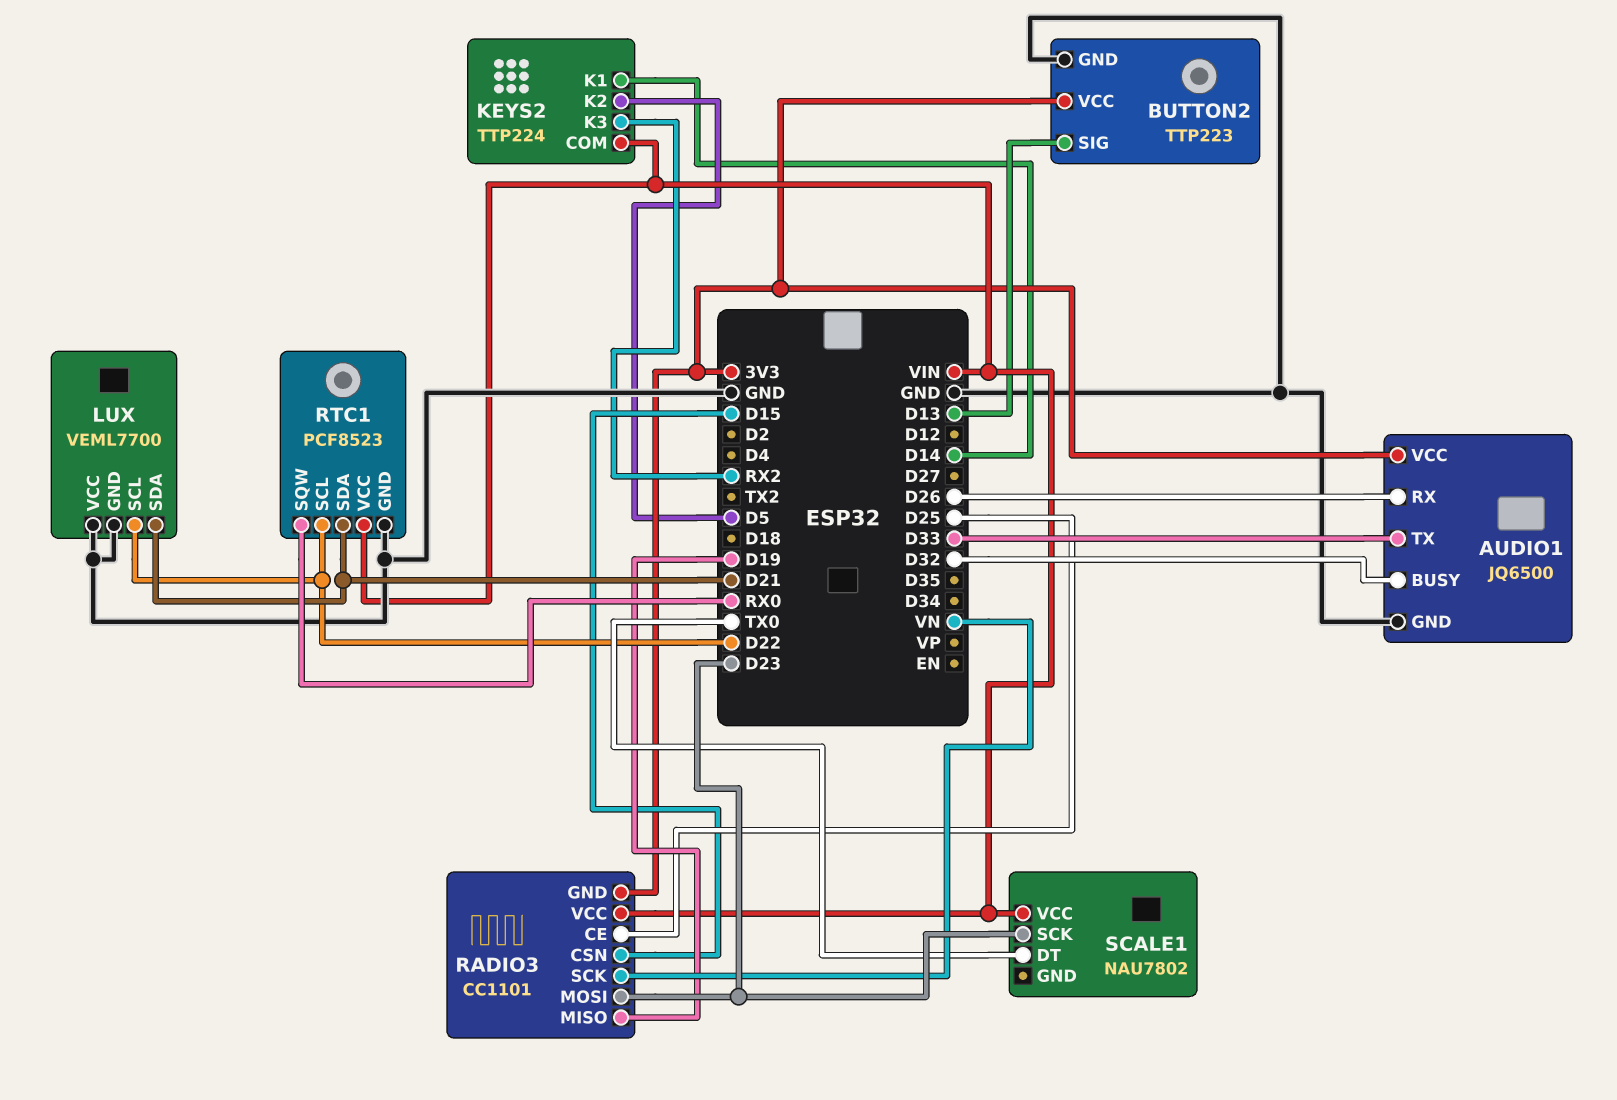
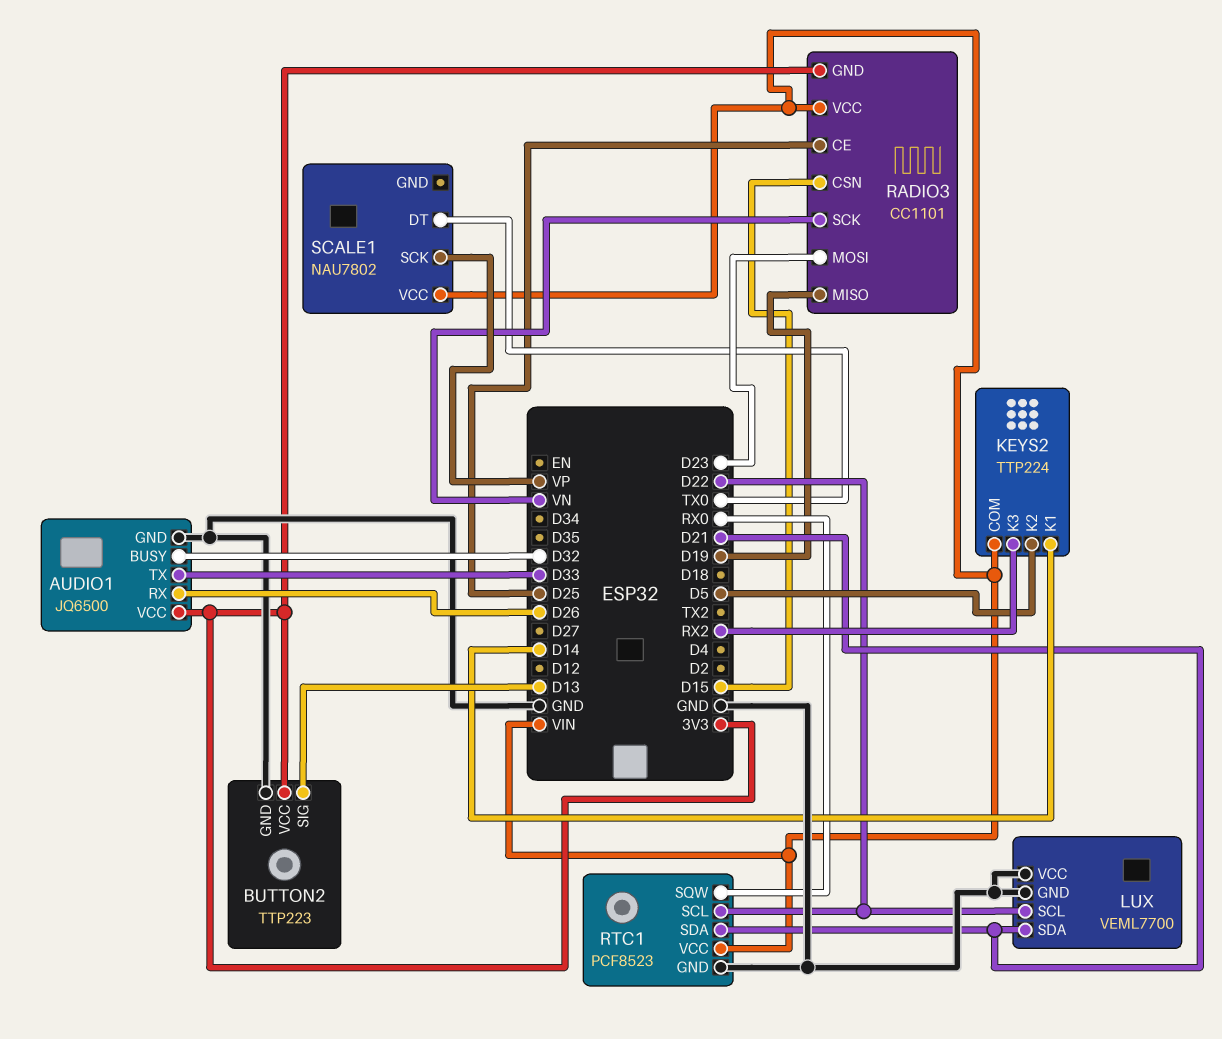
SCALE1 pin SCK: D23 -> VP

